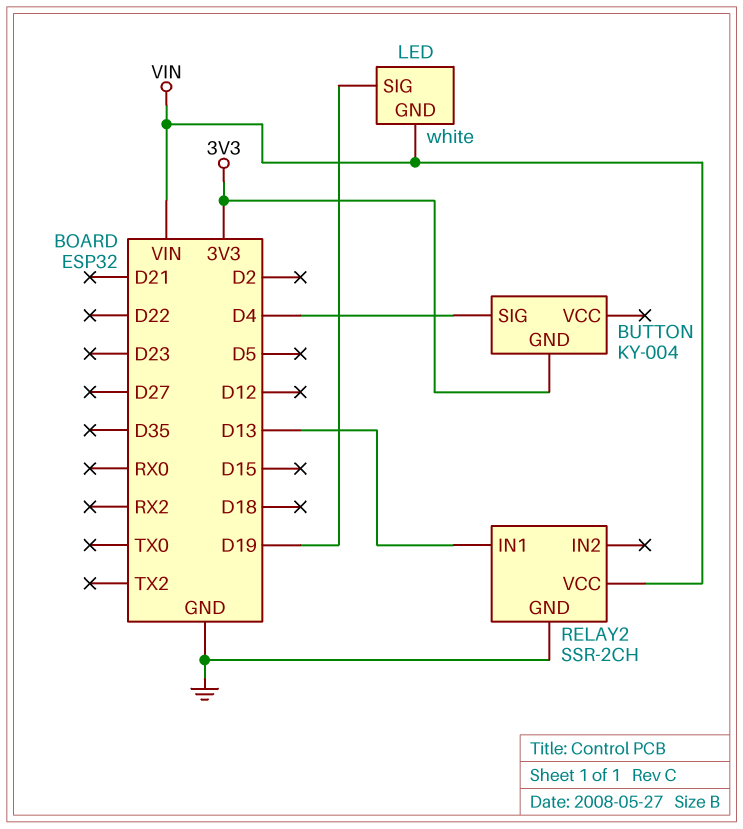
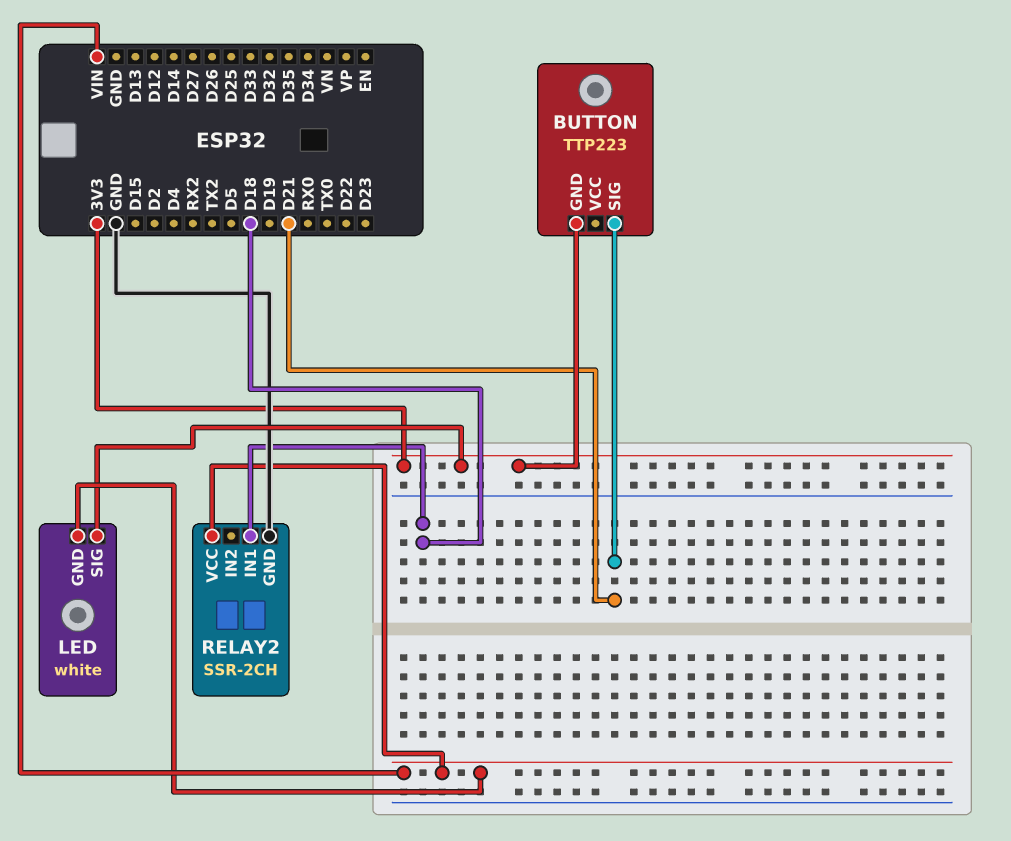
BUTTON: KY-004 -> TTP223
BUTTON pin SIG: D4 -> D21
LED pin SIG: D19 -> 3V3
RELAY2 pin IN1: D13 -> D18

